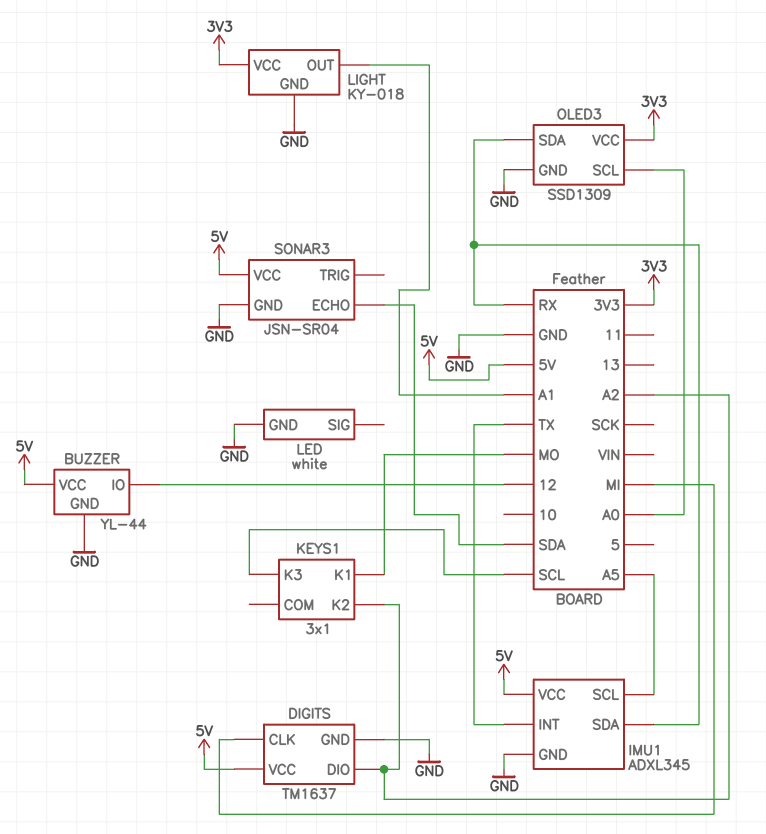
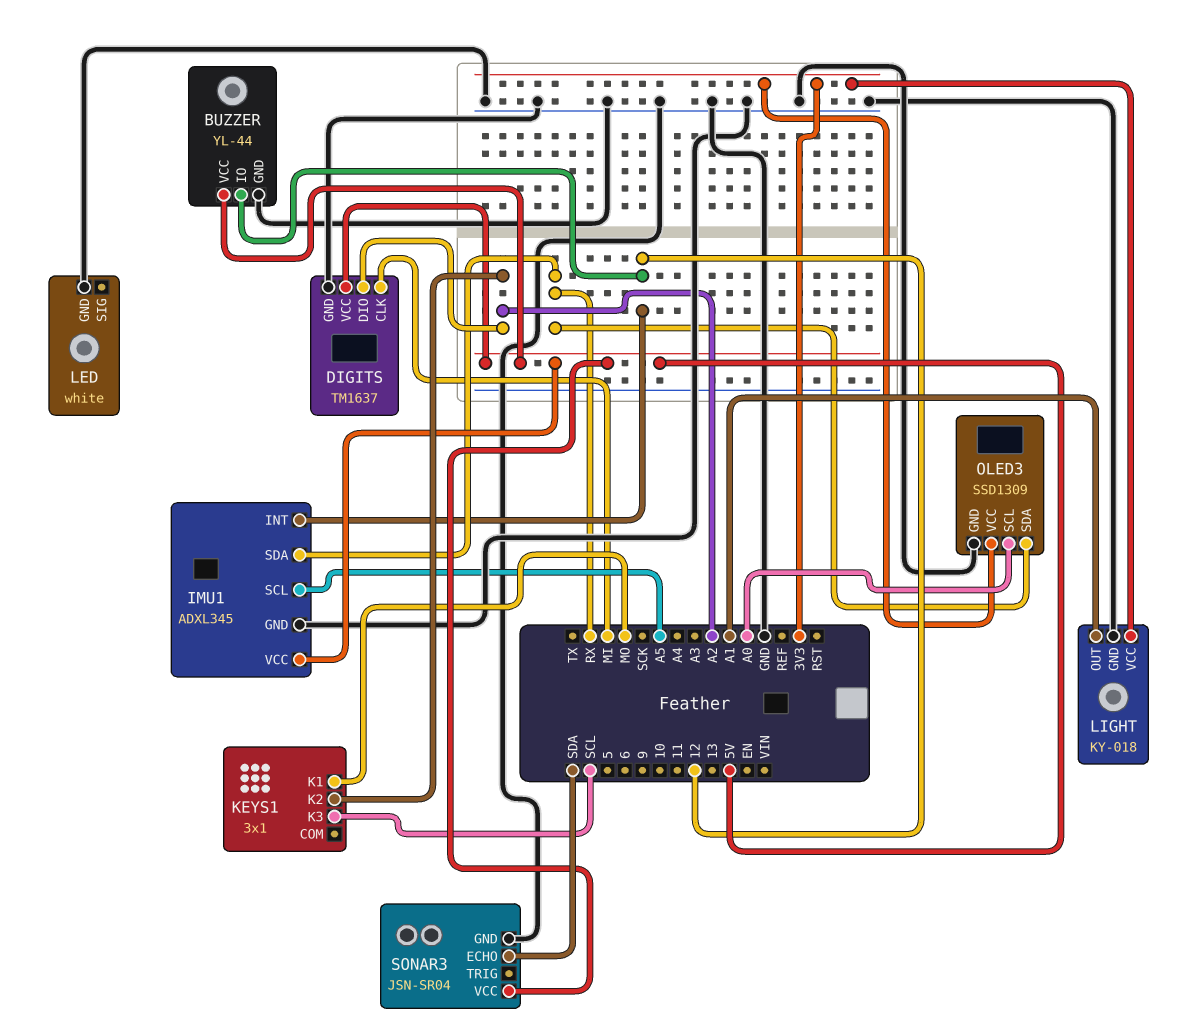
IMU1 pin INT: TX -> 12

